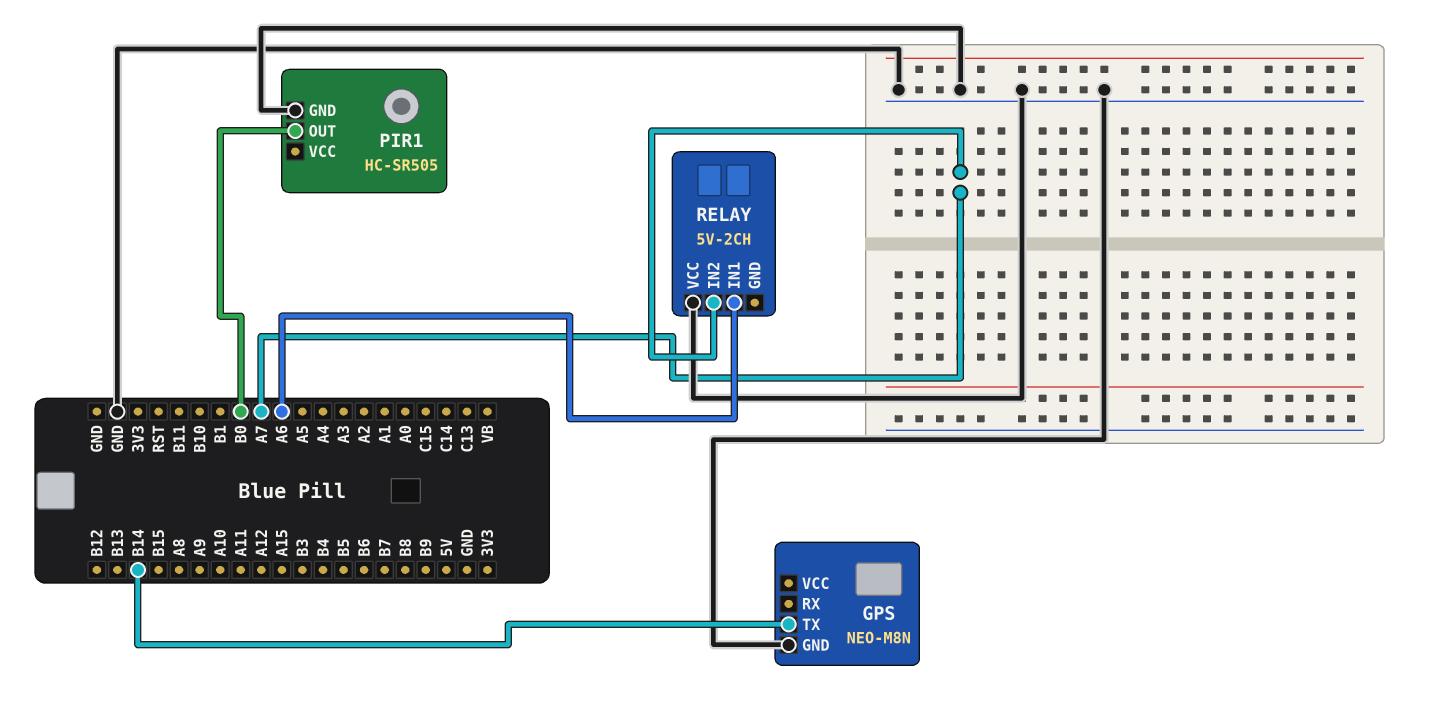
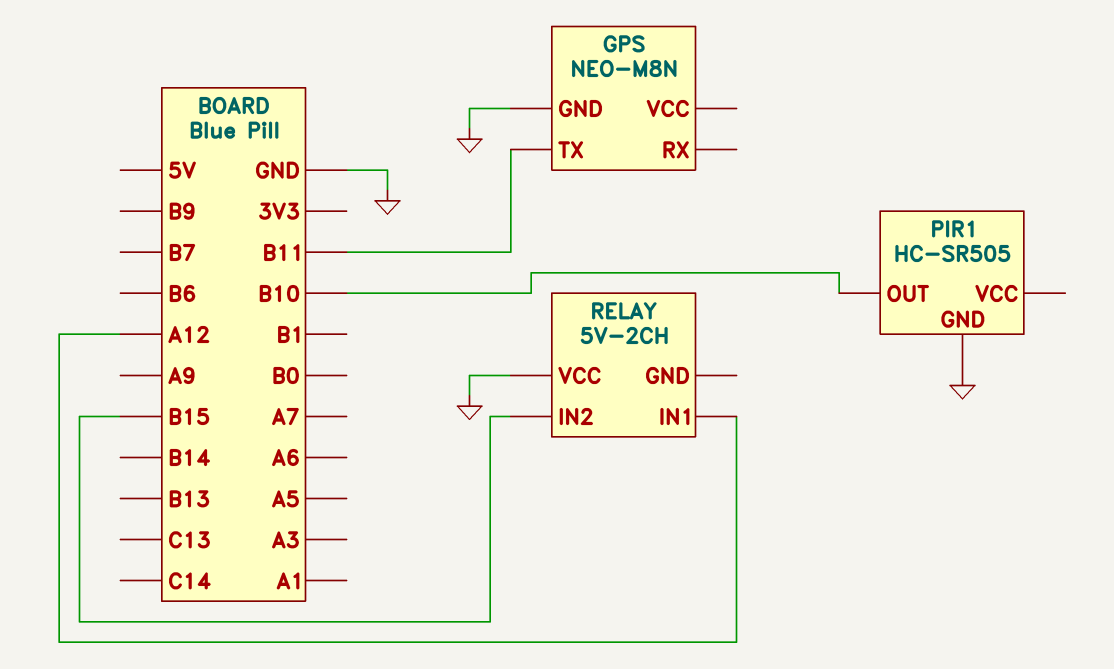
GPS pin TX: B14 -> B11
PIR1 pin OUT: B0 -> B10
RELAY pin IN1: A6 -> A12
RELAY pin IN2: A7 -> B15

